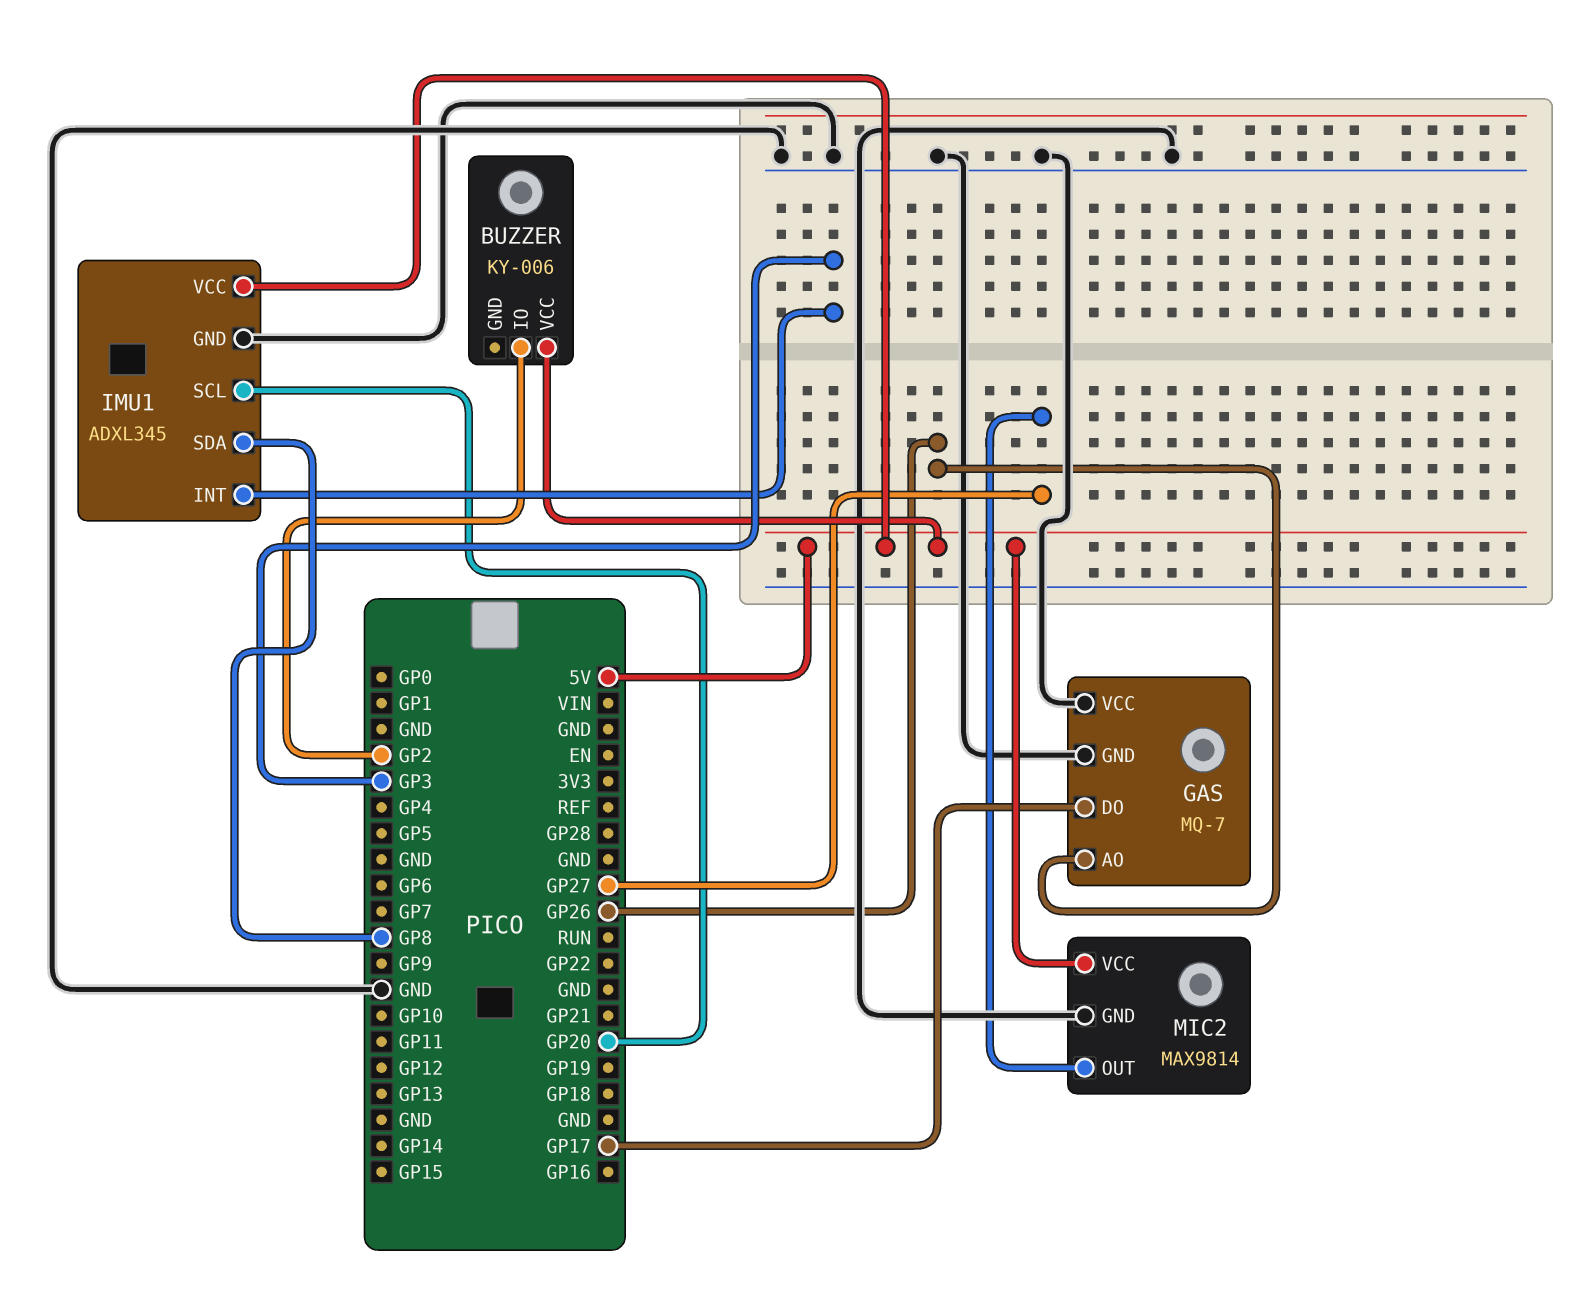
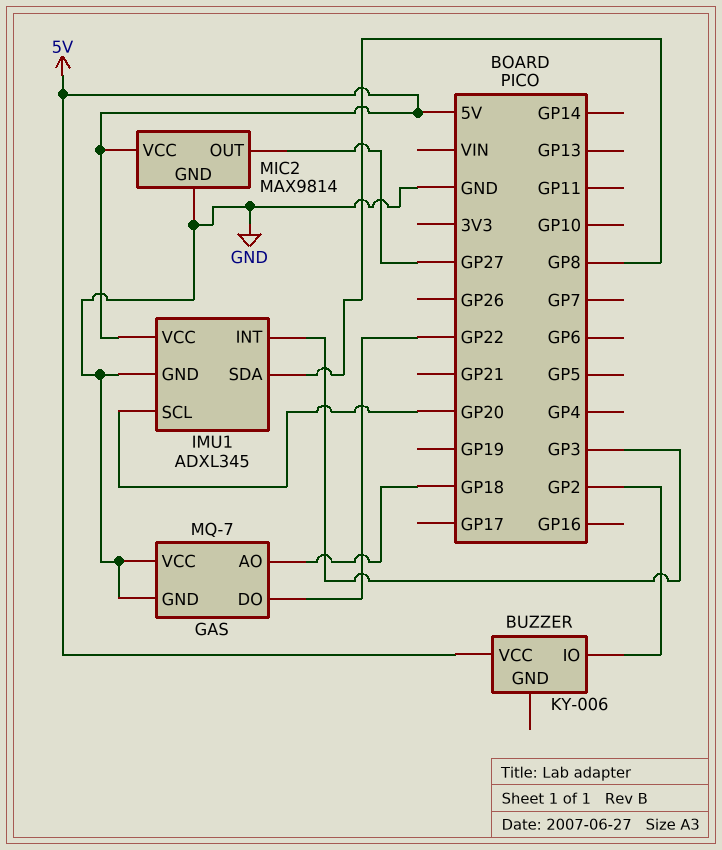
GAS pin AO: GP26 -> GP18
GAS pin DO: GP17 -> GP22

